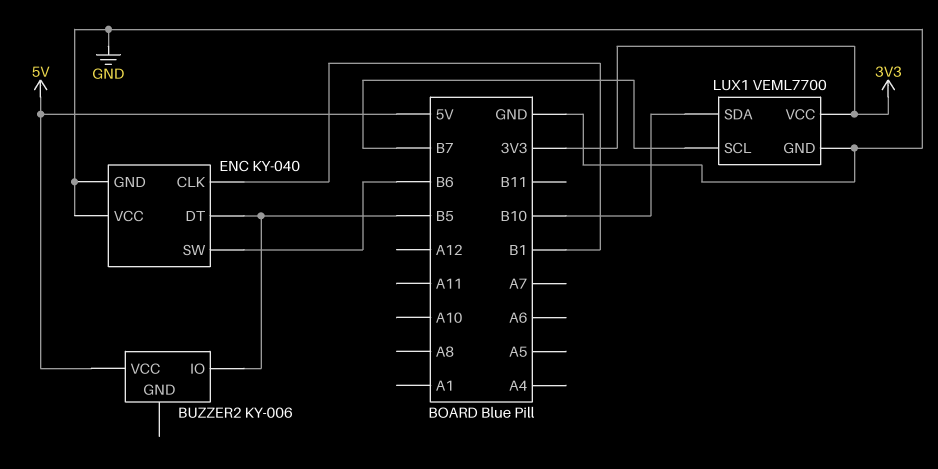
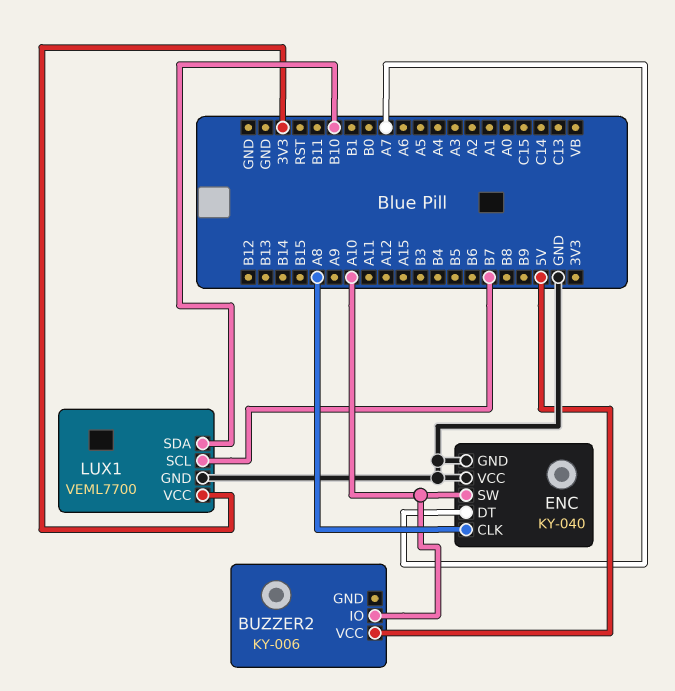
BUZZER2 pin IO: B5 -> A10
ENC pin CLK: B1 -> A8
ENC pin DT: B5 -> A7
ENC pin SW: B6 -> A10

